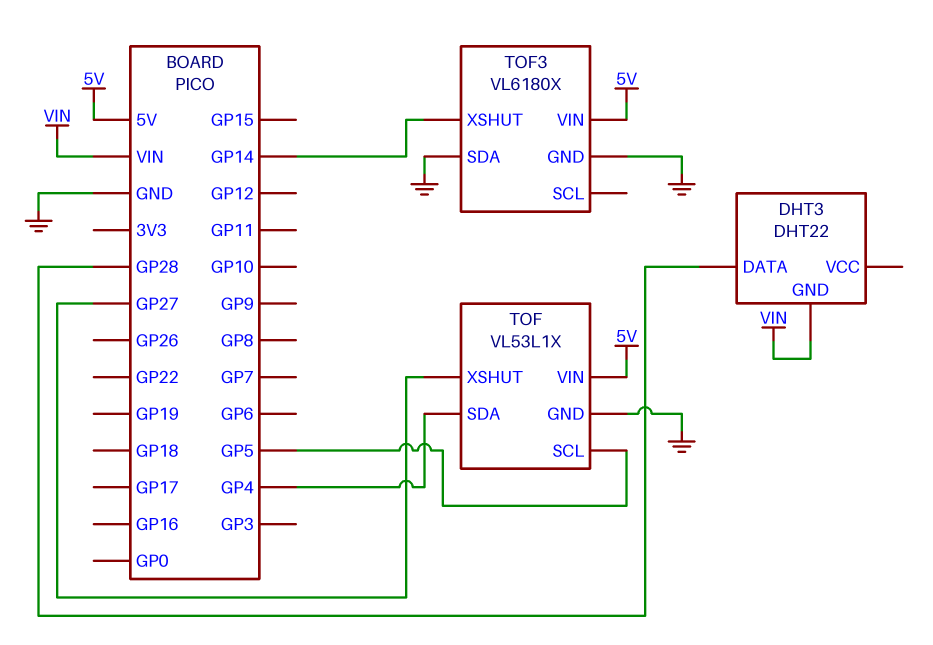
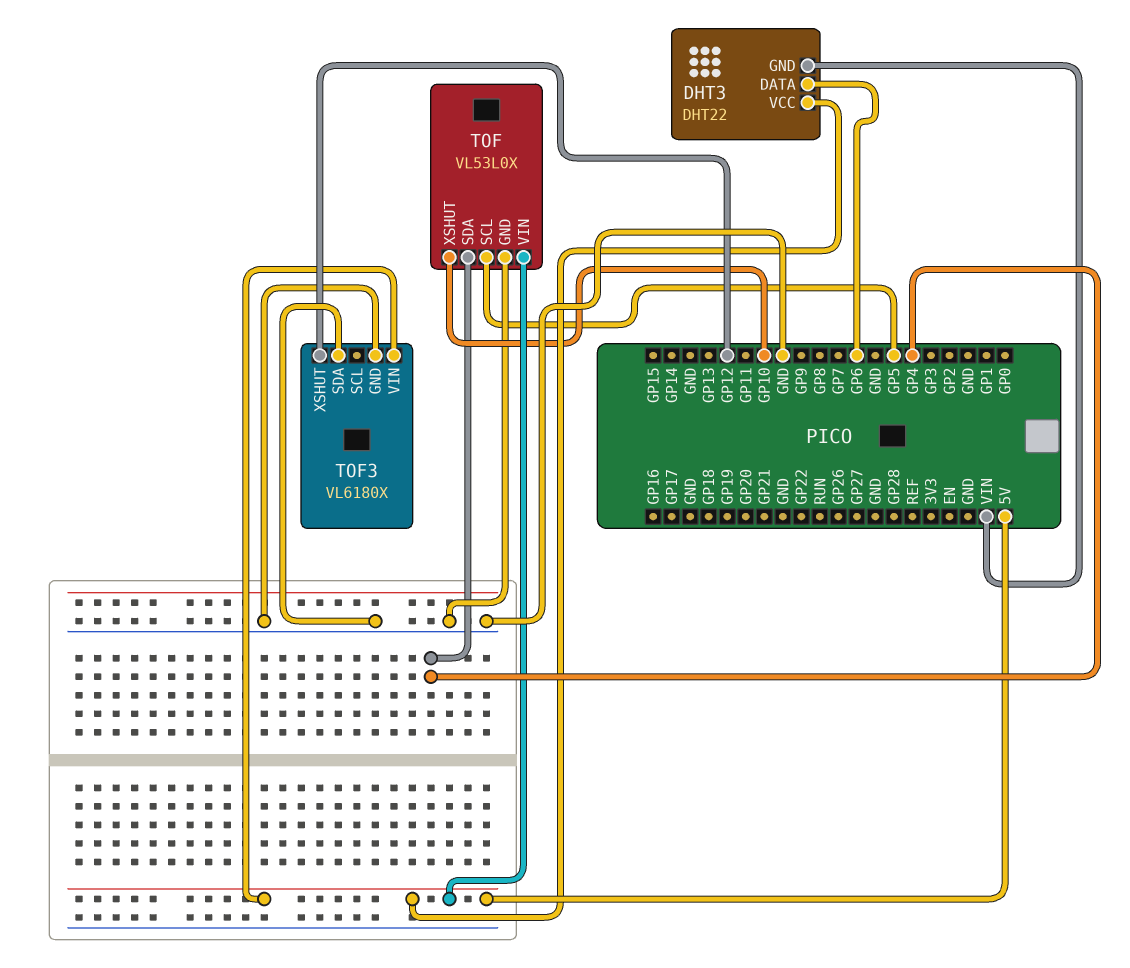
DHT3 pin DATA: GP28 -> GP6
DHT3 pin VCC: none -> 5V
TOF: VL53L1X -> VL53L0X
TOF pin XSHUT: GP27 -> GP10
TOF3 pin XSHUT: GP14 -> GP12

